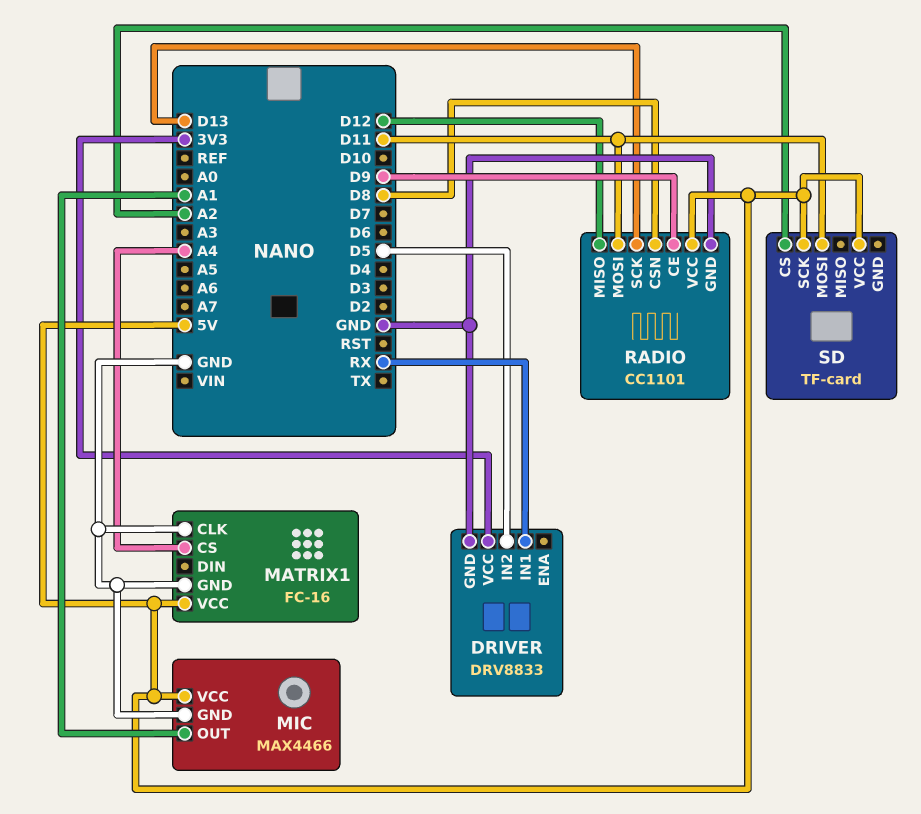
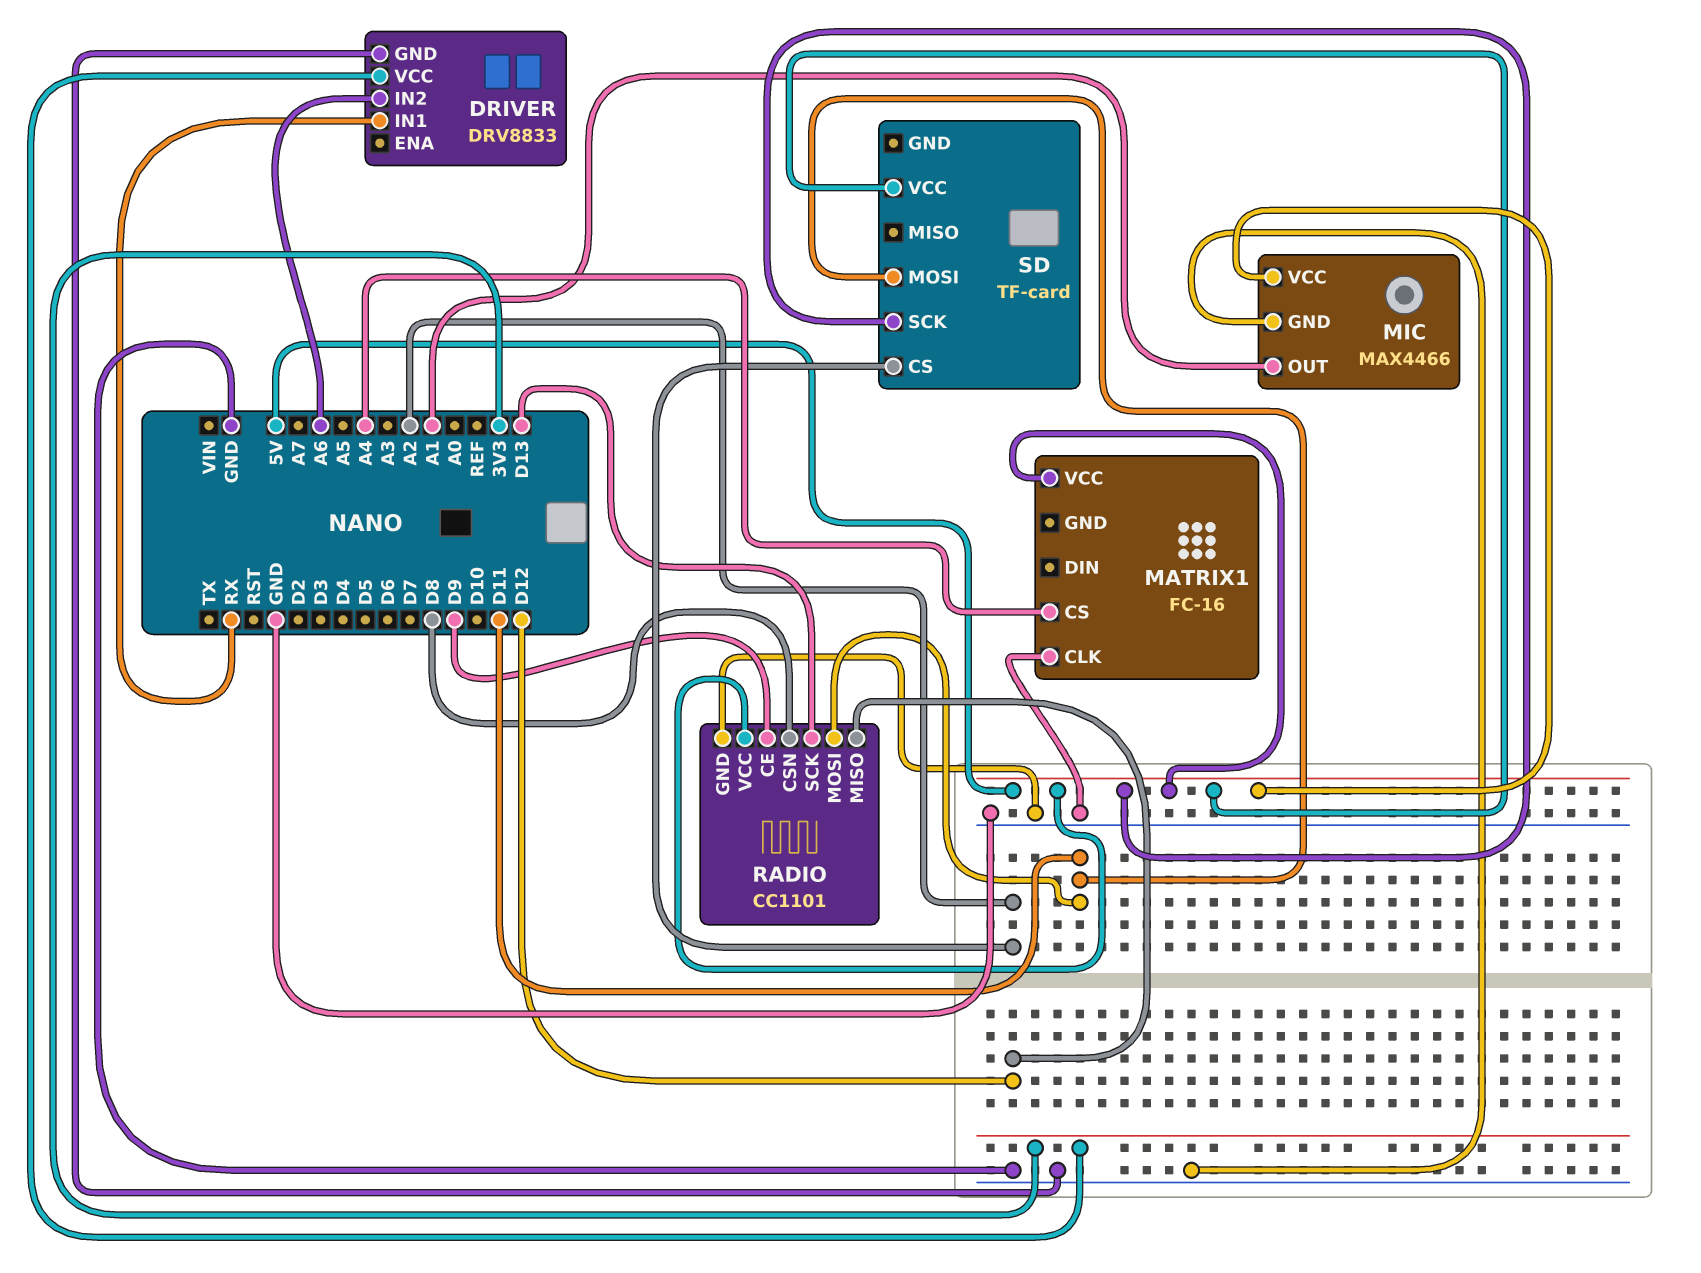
DRIVER pin IN2: D5 -> A6
MATRIX1 pin GND: GND -> none

